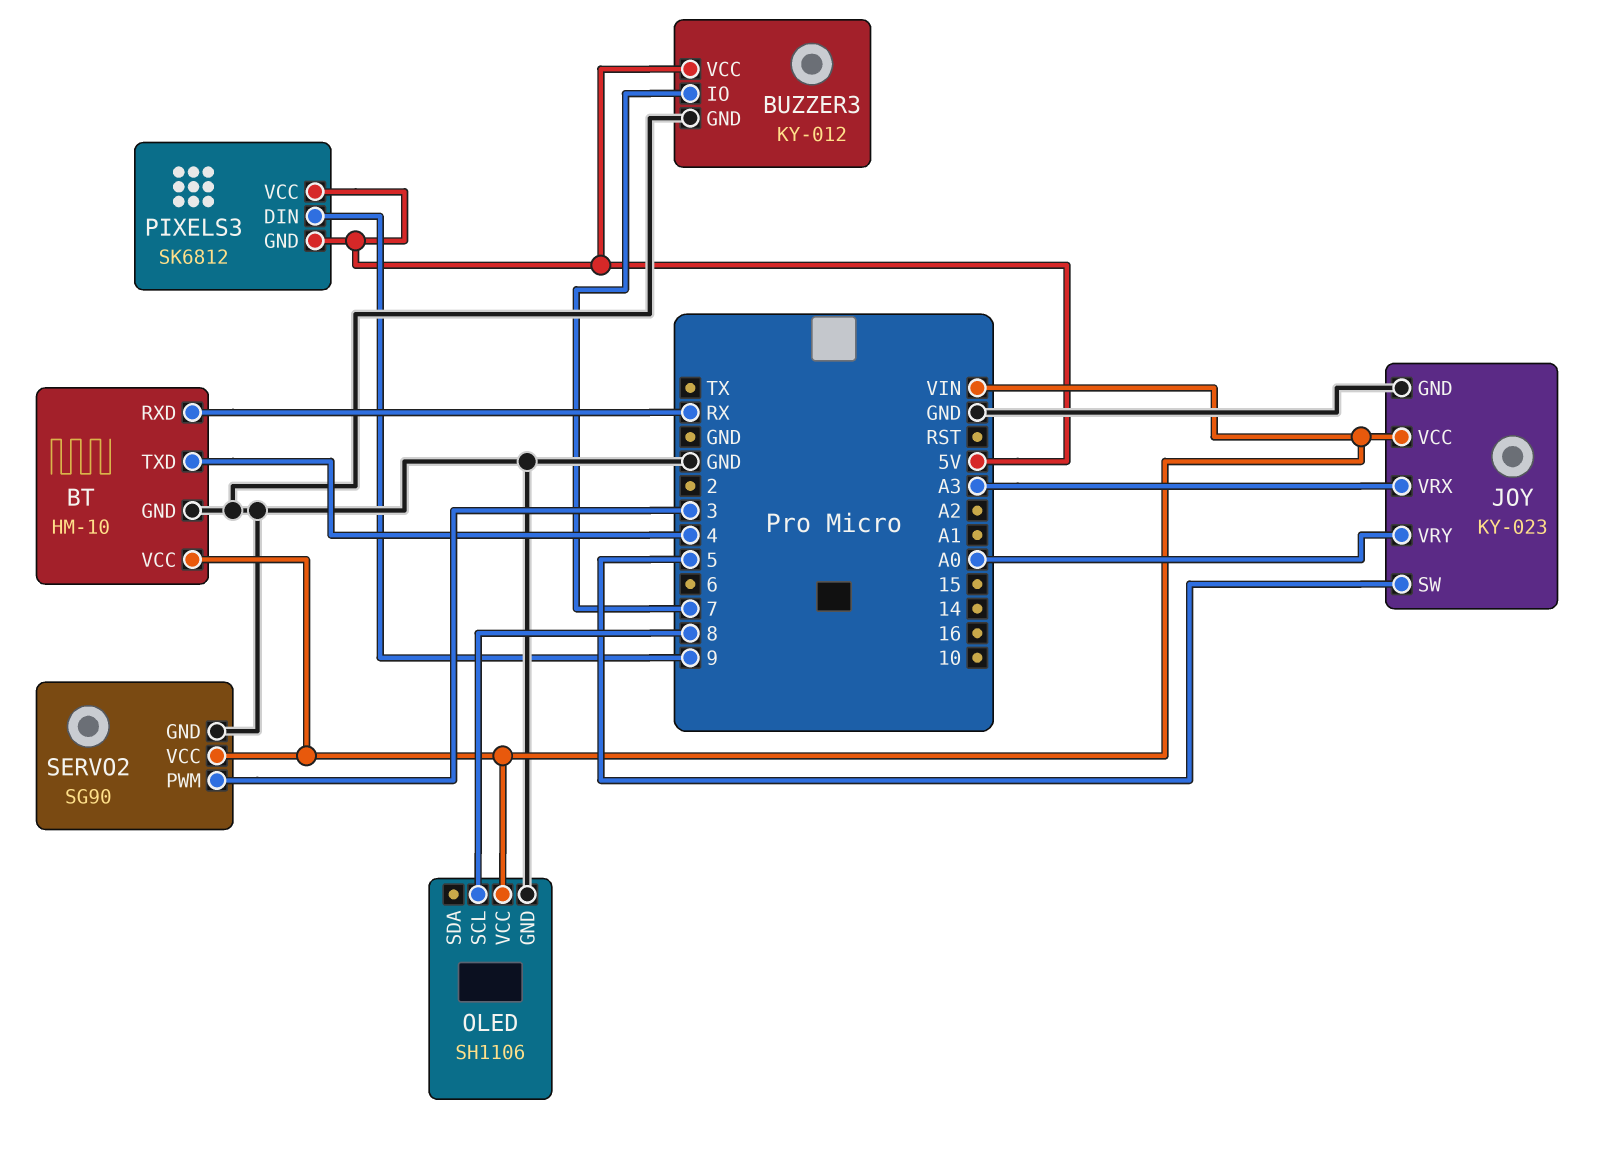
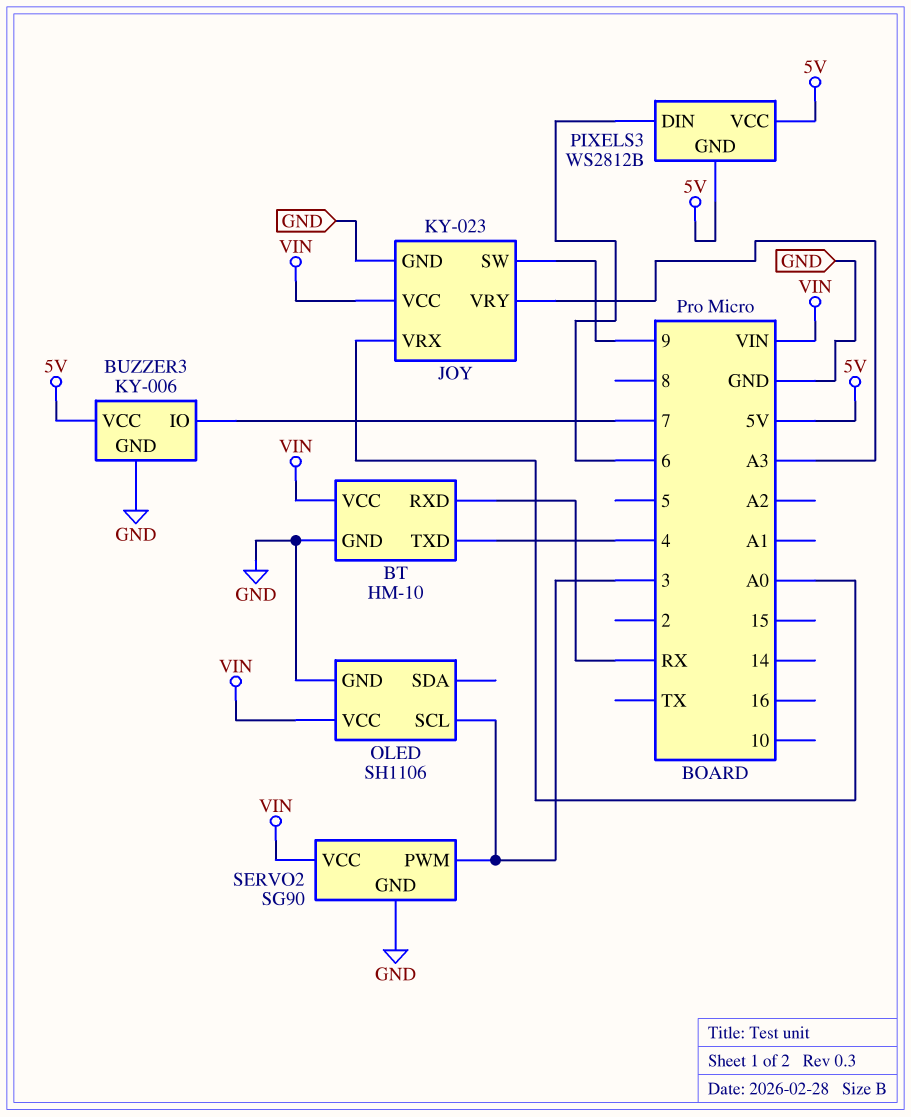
BUZZER3: KY-012 -> KY-006
JOY pin SW: 5 -> 9
JOY pin VRX: A3 -> A0
JOY pin VRY: A0 -> A3
OLED pin SCL: 8 -> 3
PIXELS3: SK6812 -> WS2812B
PIXELS3 pin DIN: 9 -> 6

